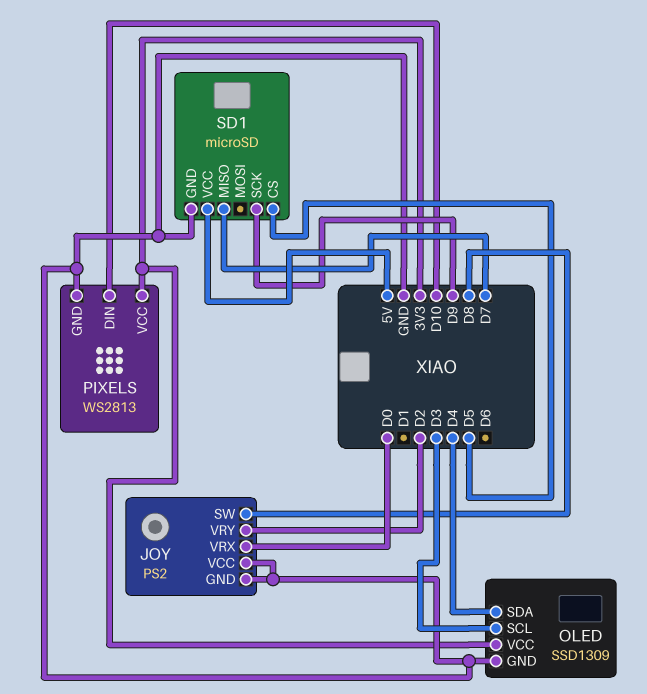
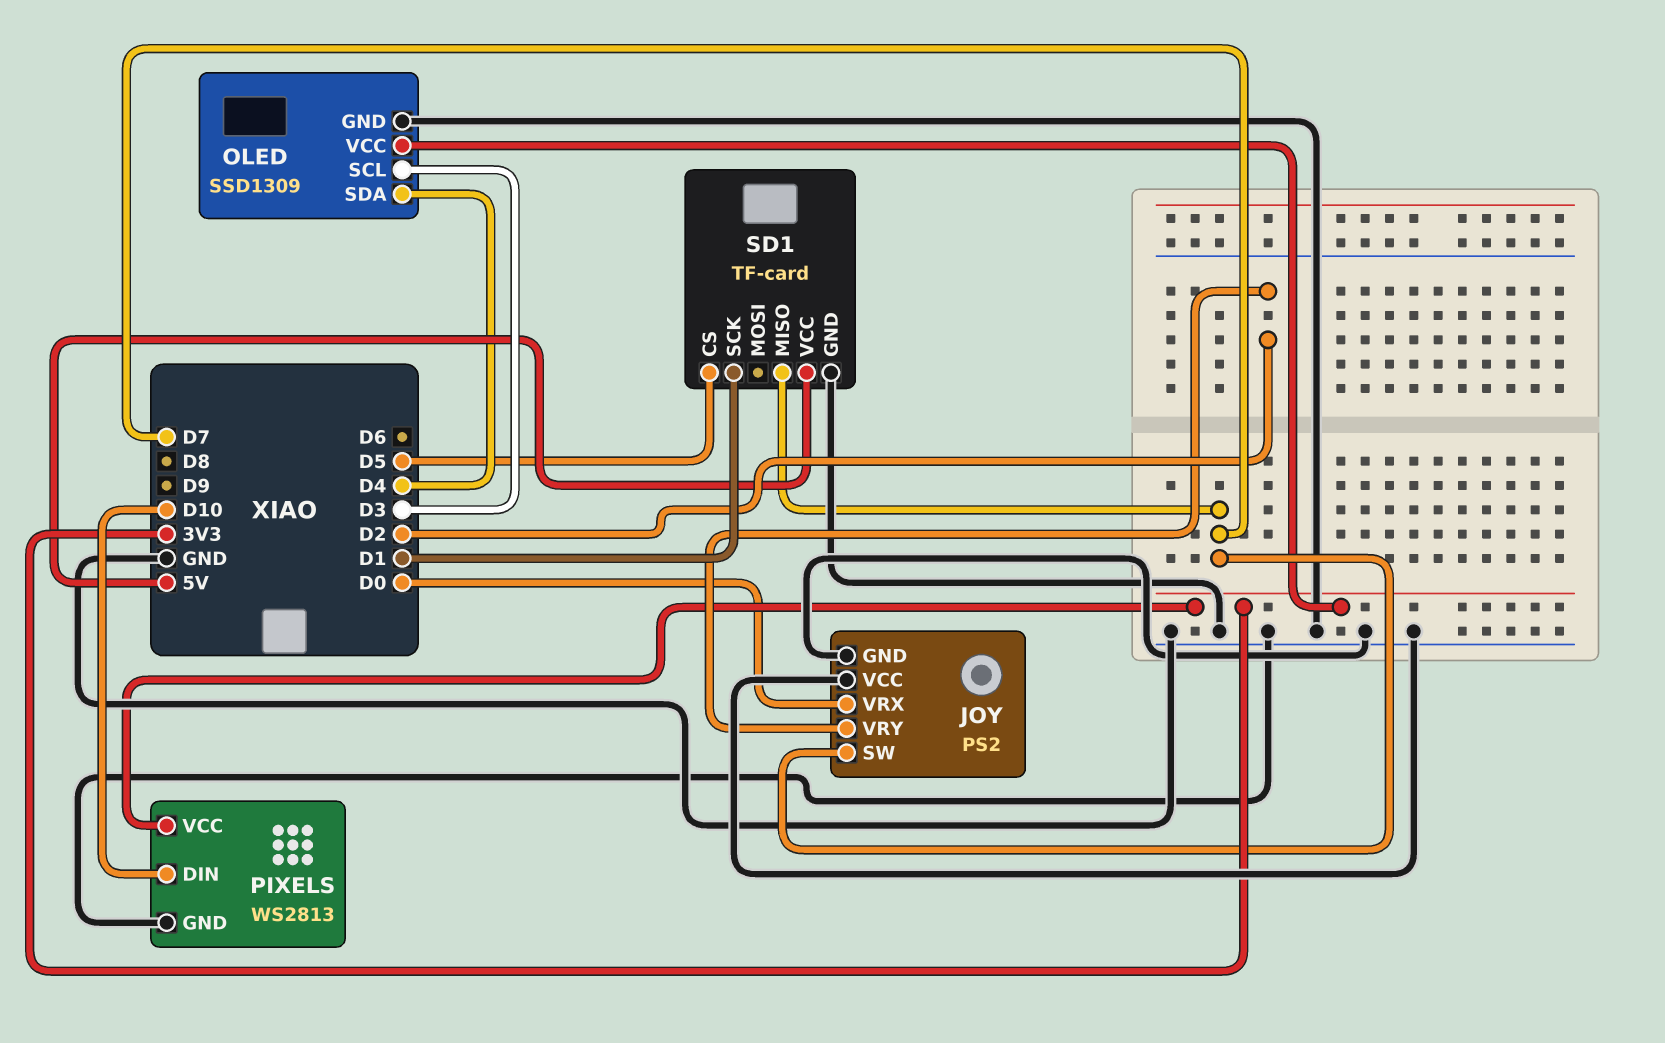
JOY pin SW: D8 -> D7
SD1: microSD -> TF-card
SD1 pin SCK: D9 -> D1

